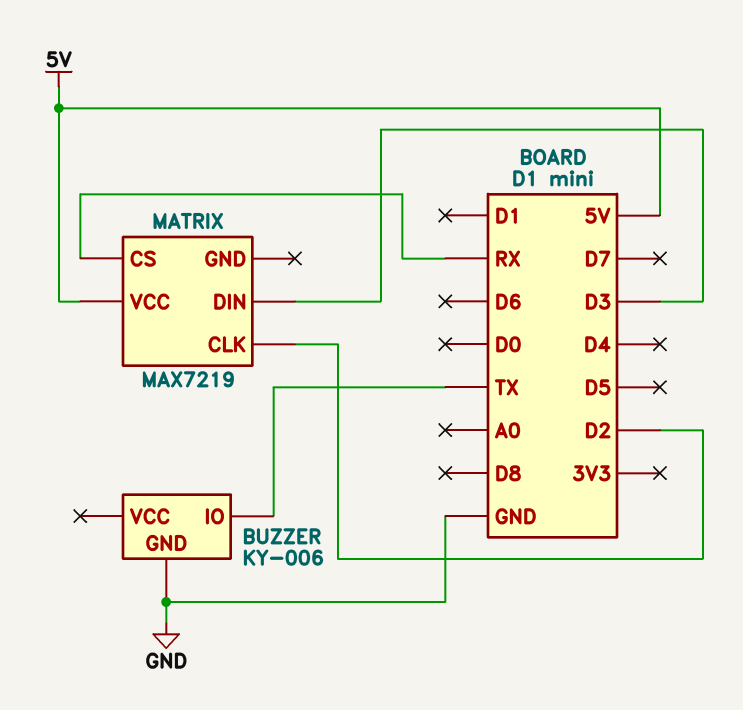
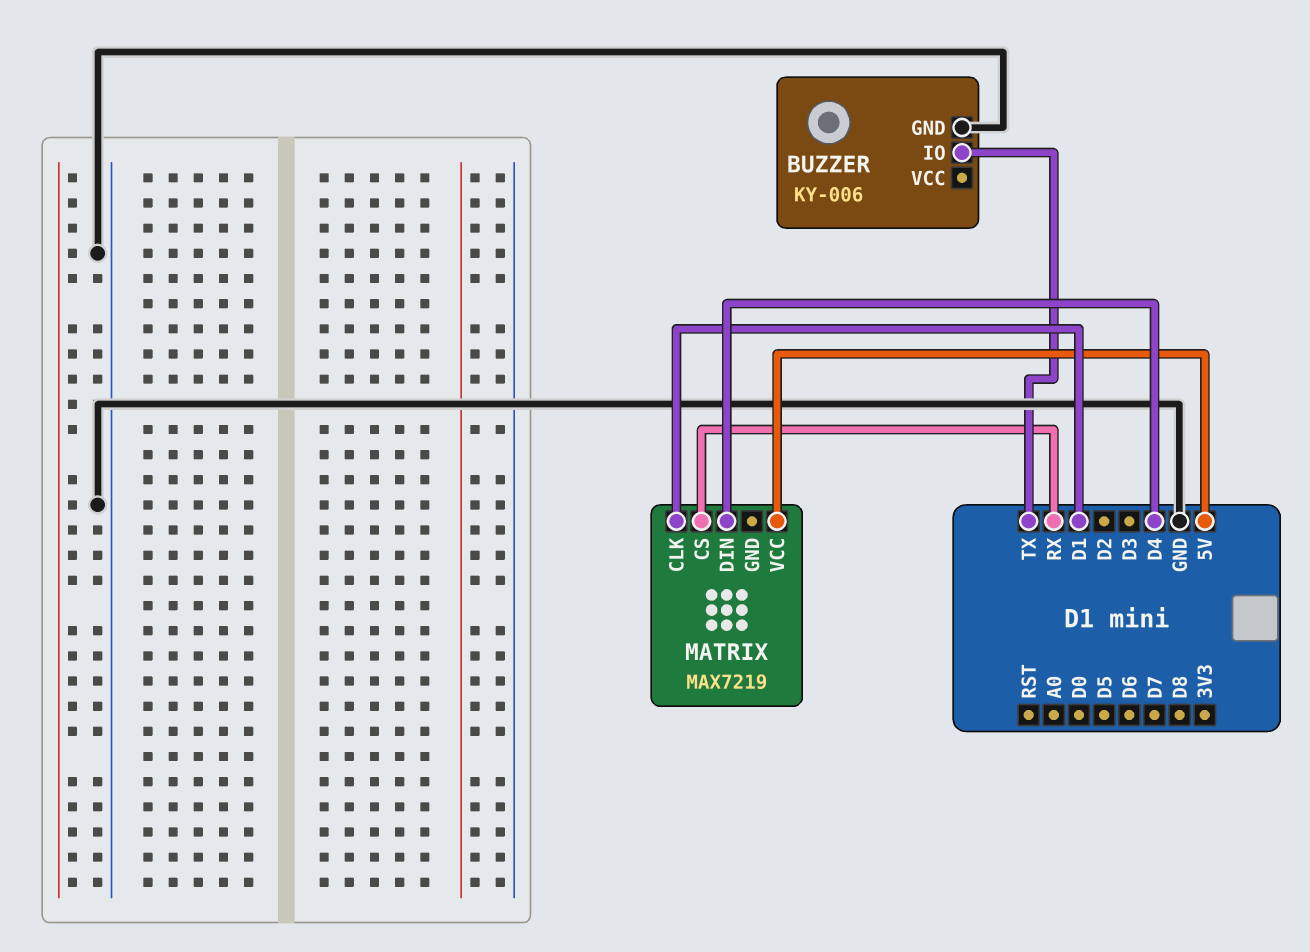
MATRIX pin CLK: D2 -> D1
MATRIX pin DIN: D3 -> D4

